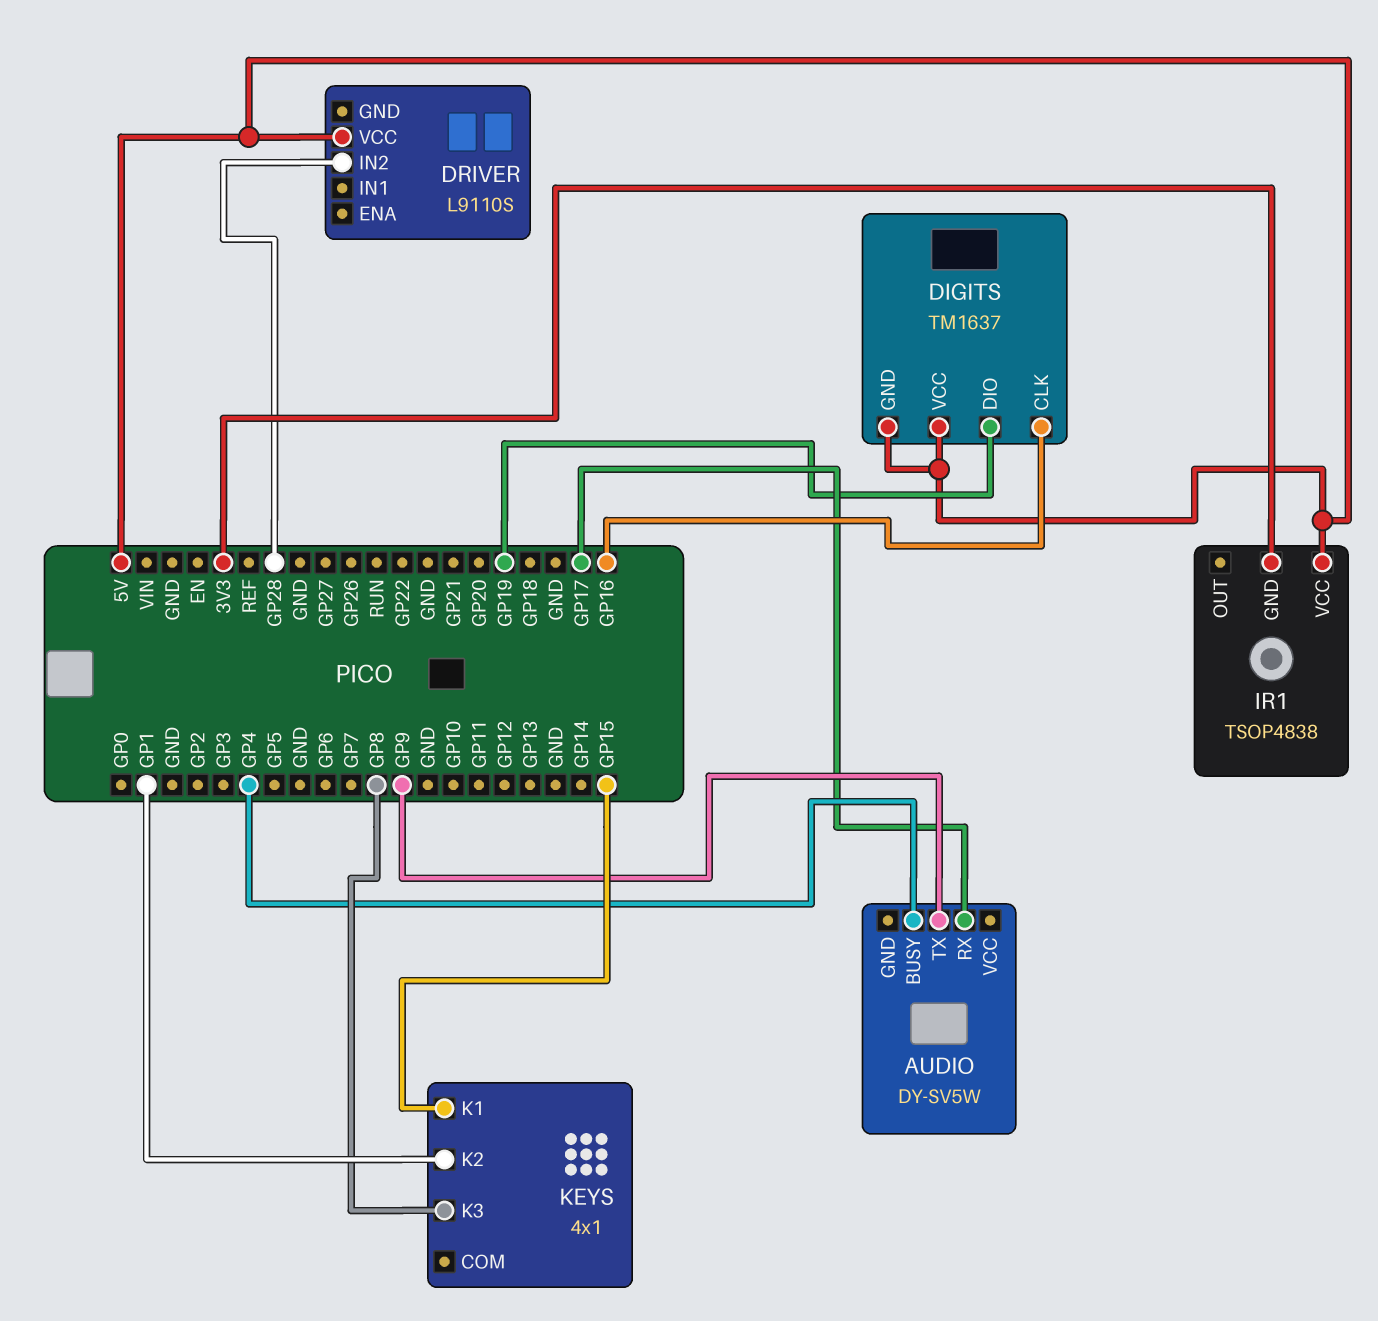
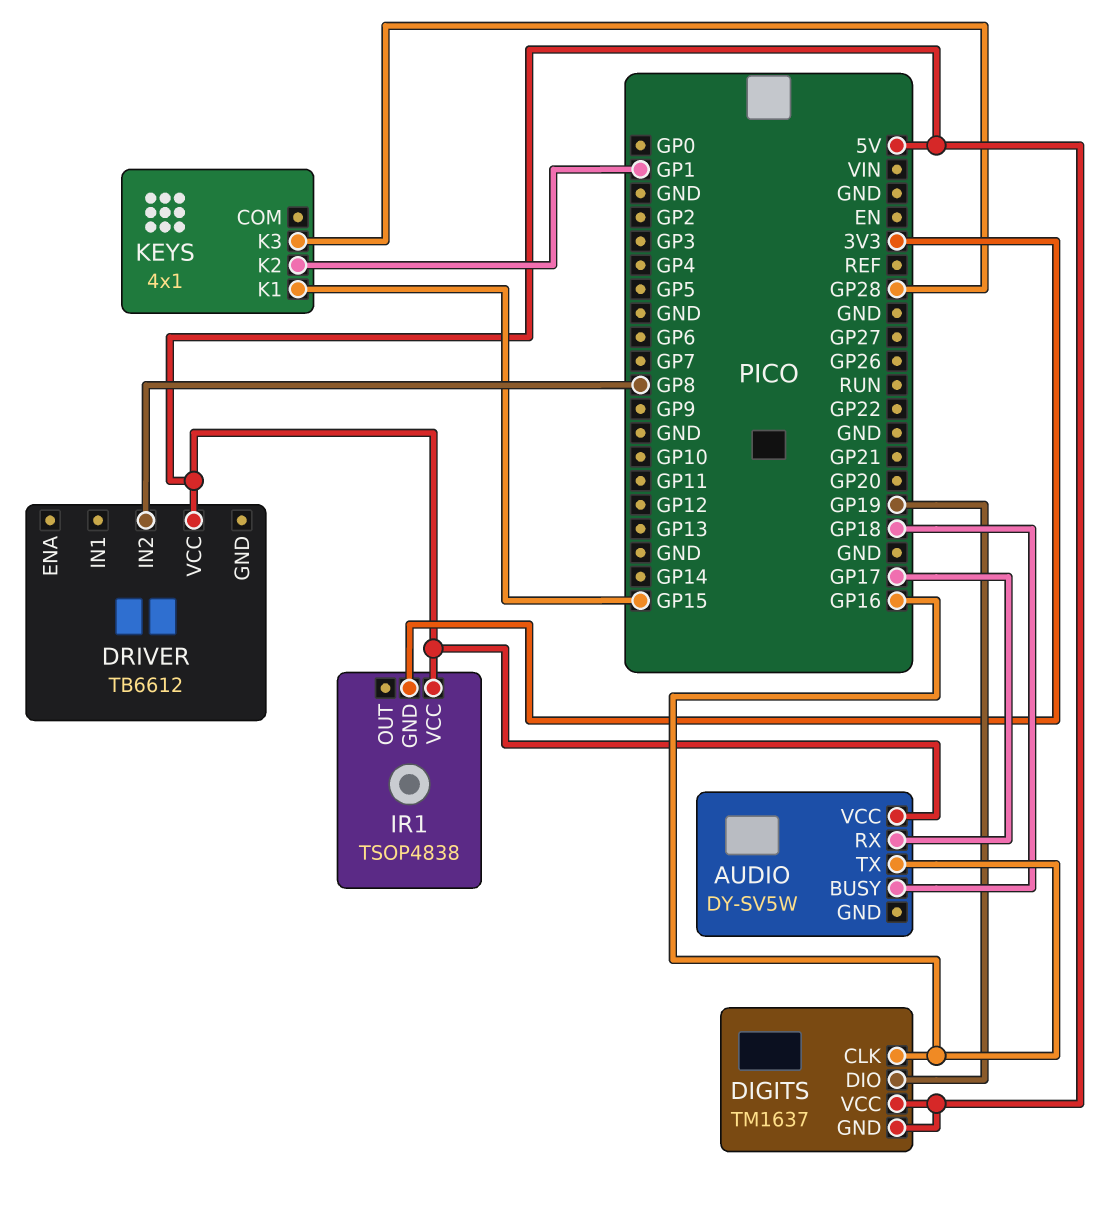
AUDIO pin BUSY: GP4 -> GP18
AUDIO pin TX: GP9 -> GP16
AUDIO pin VCC: none -> 5V
DRIVER: L9110S -> TB6612
DRIVER pin IN2: GP28 -> GP8
KEYS pin K3: GP8 -> GP28

